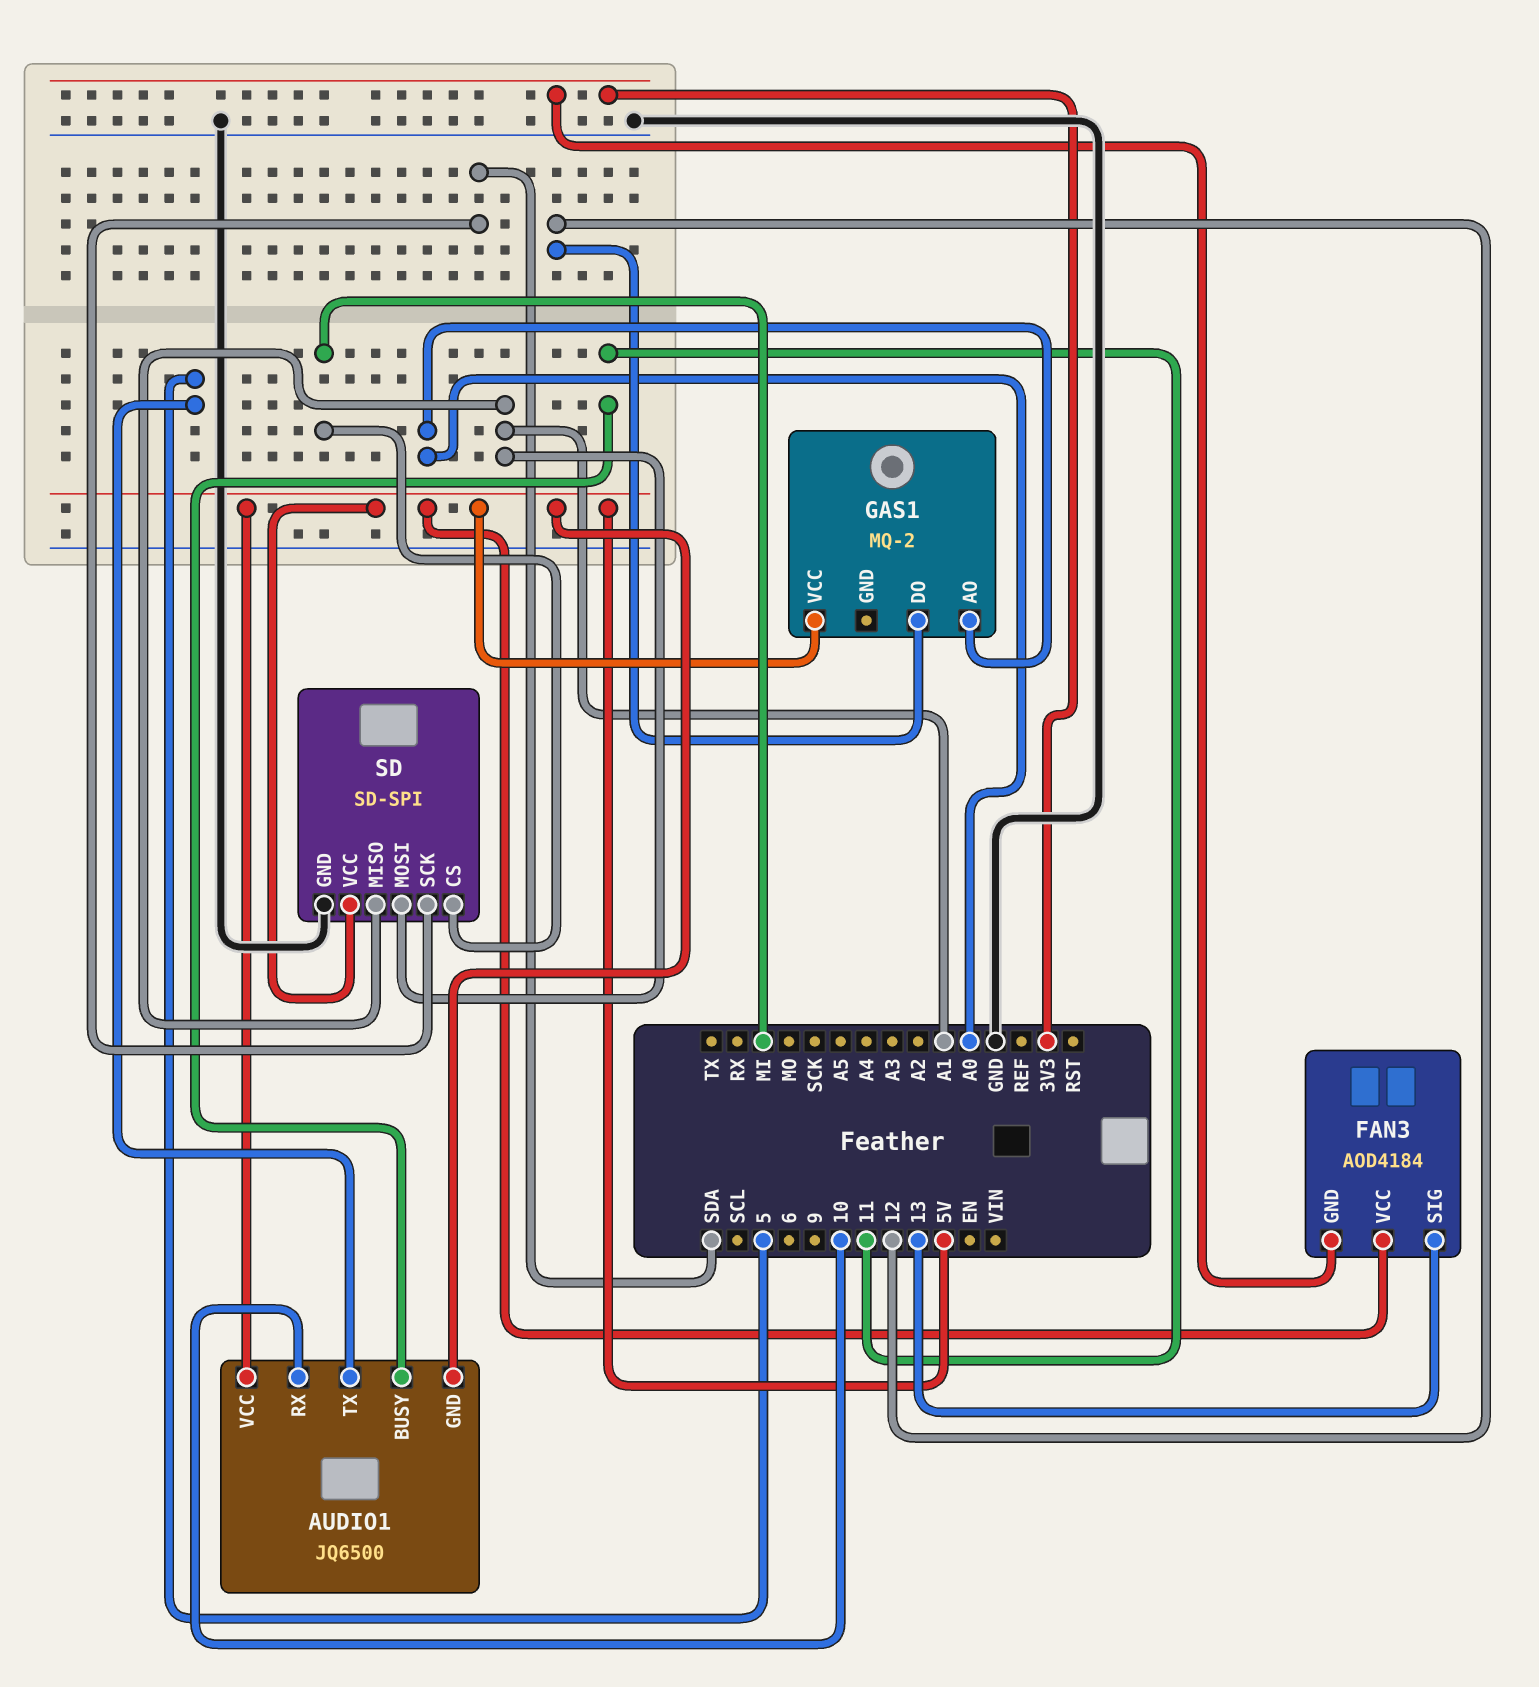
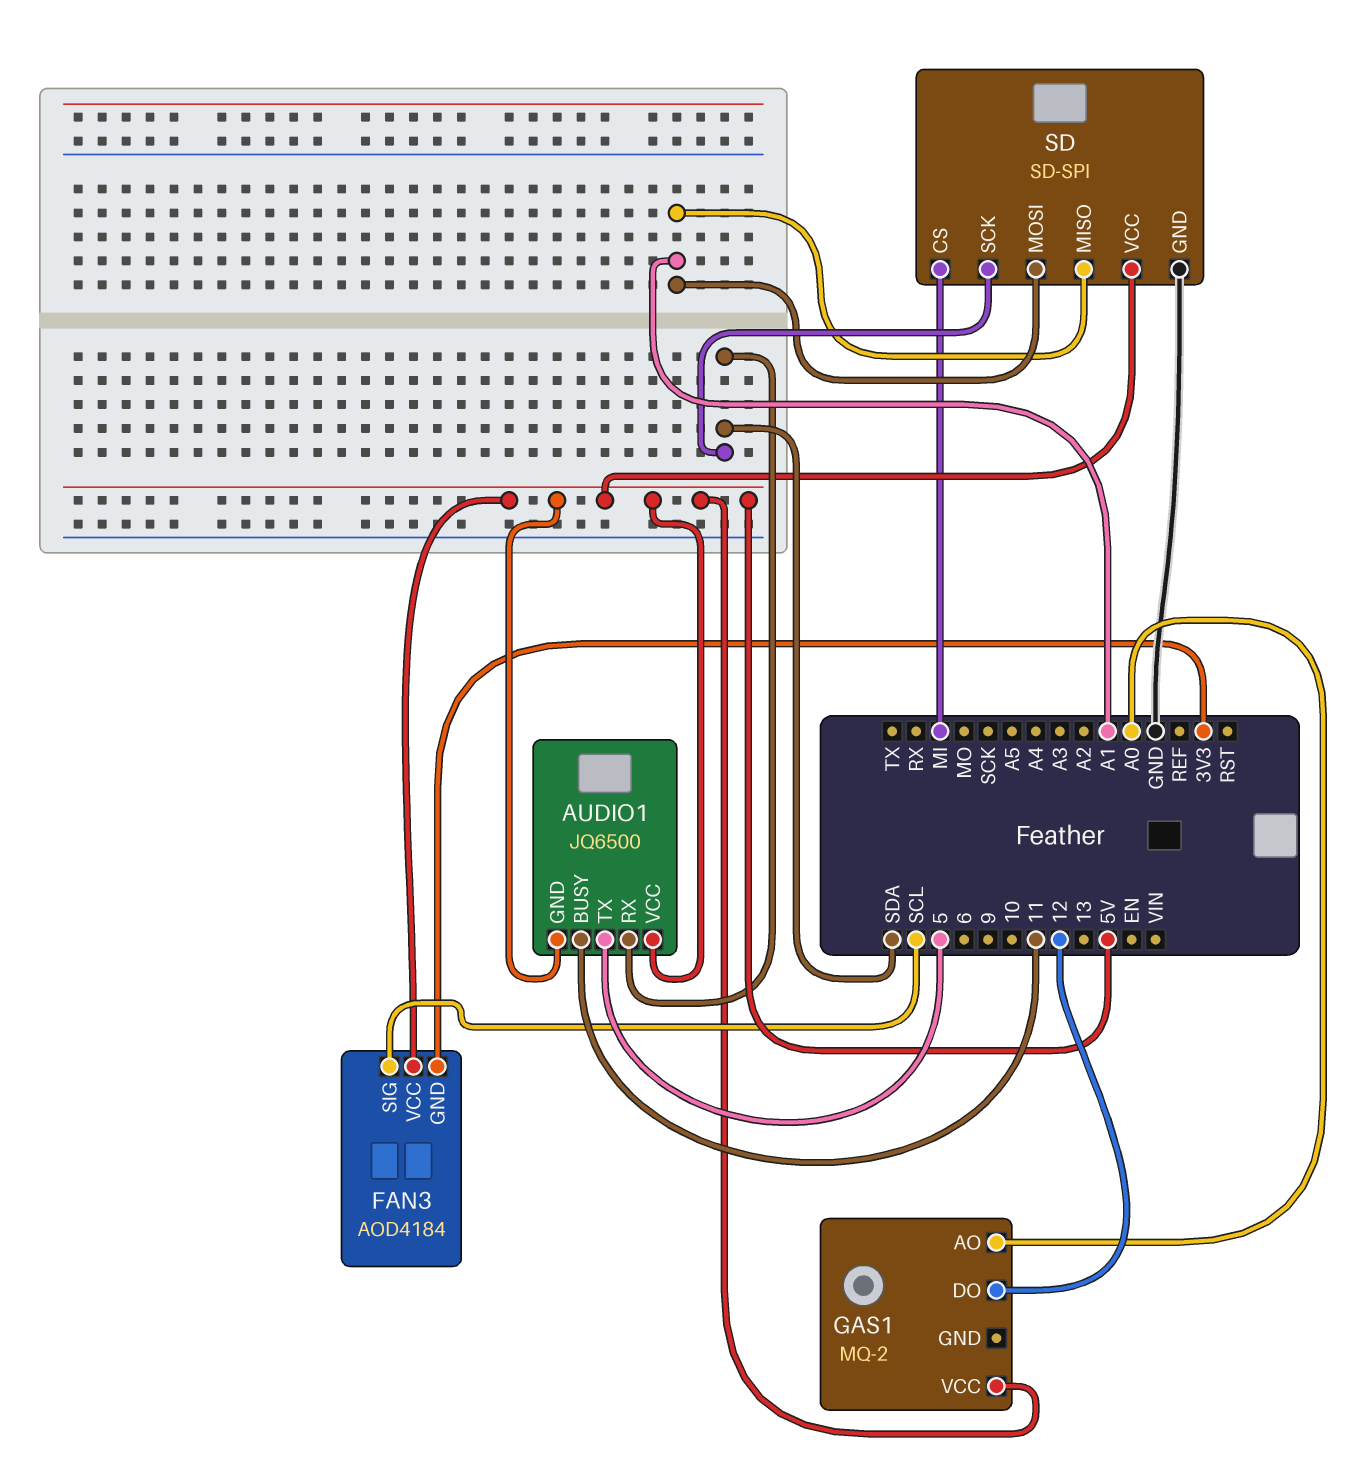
AUDIO1 pin RX: 10 -> SDA
FAN3 pin SIG: 13 -> SCL

